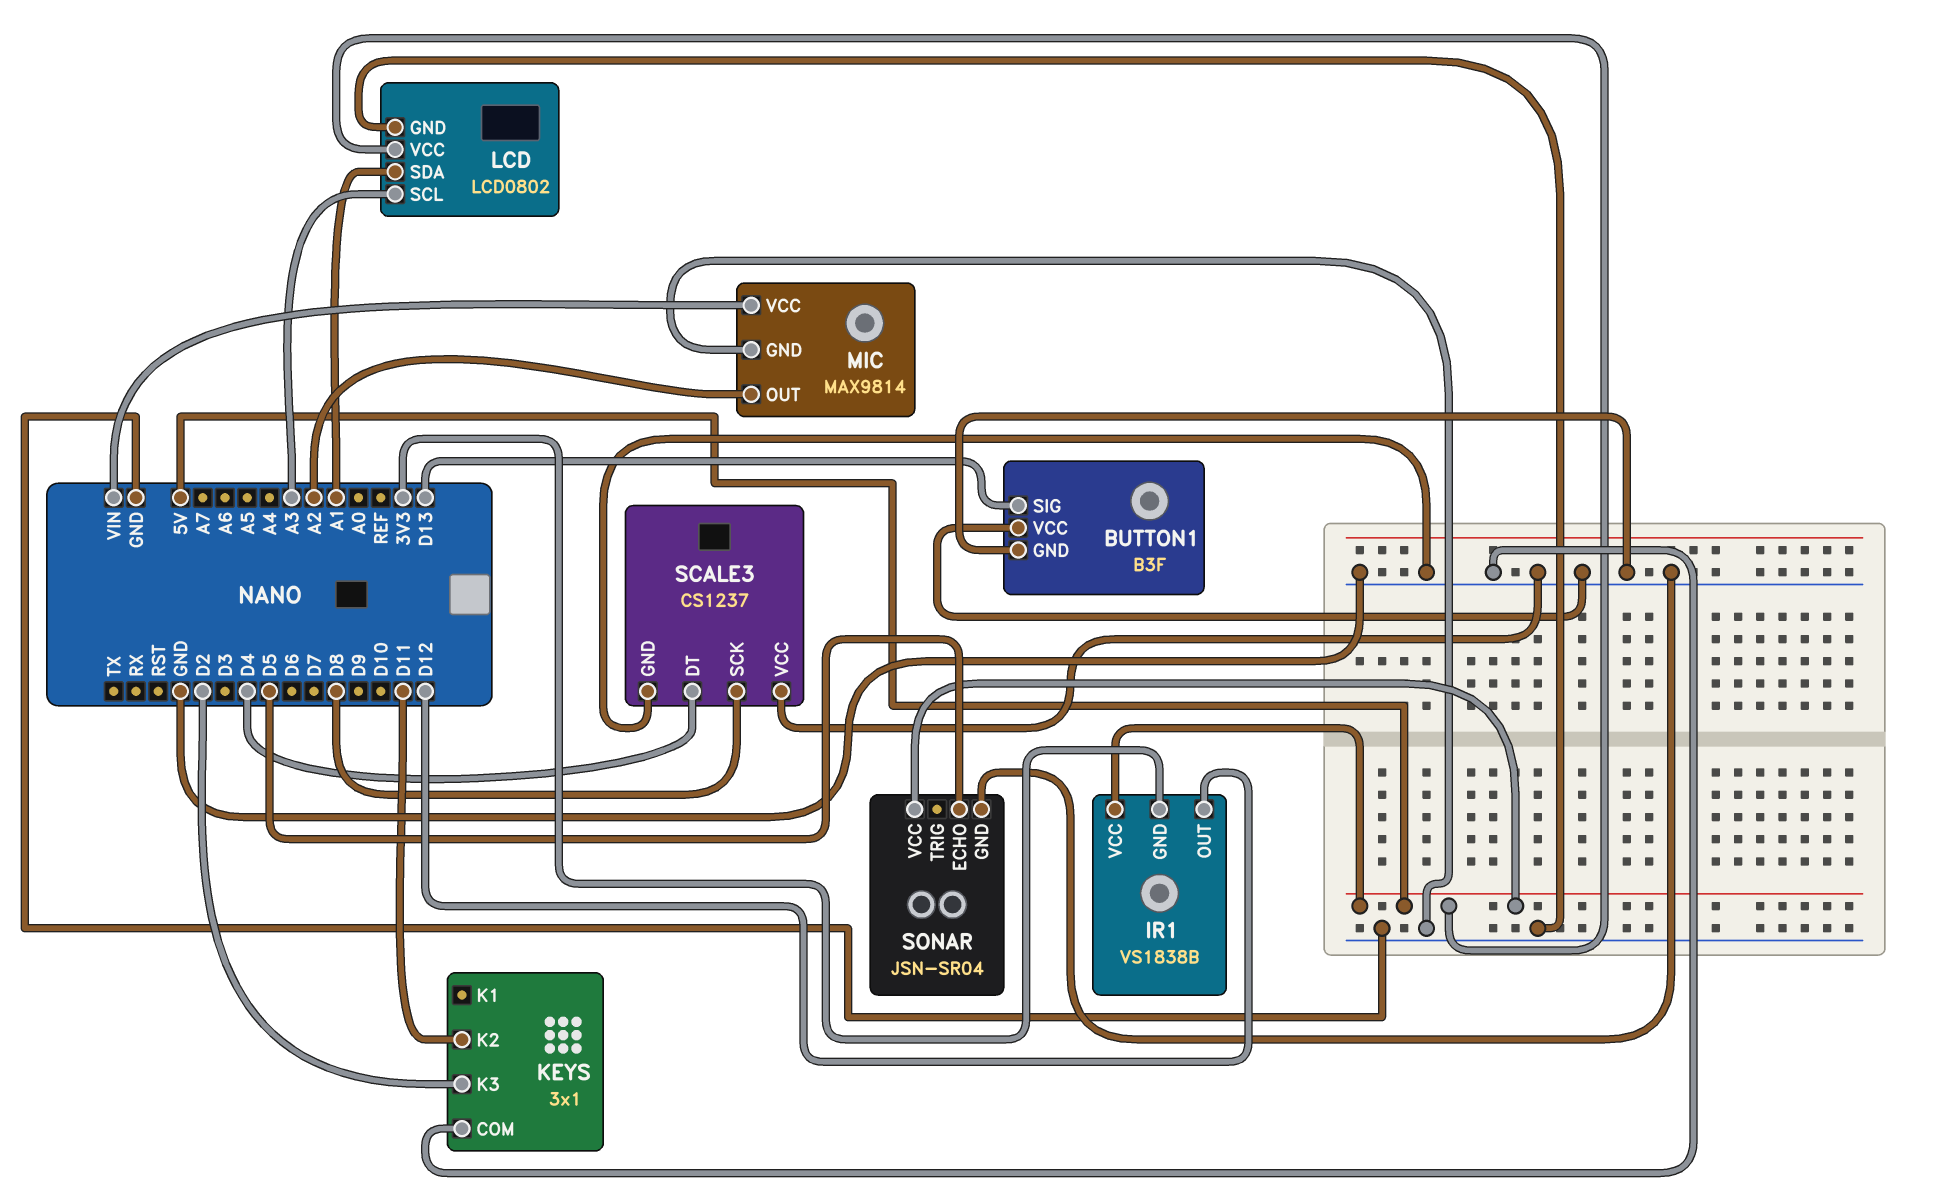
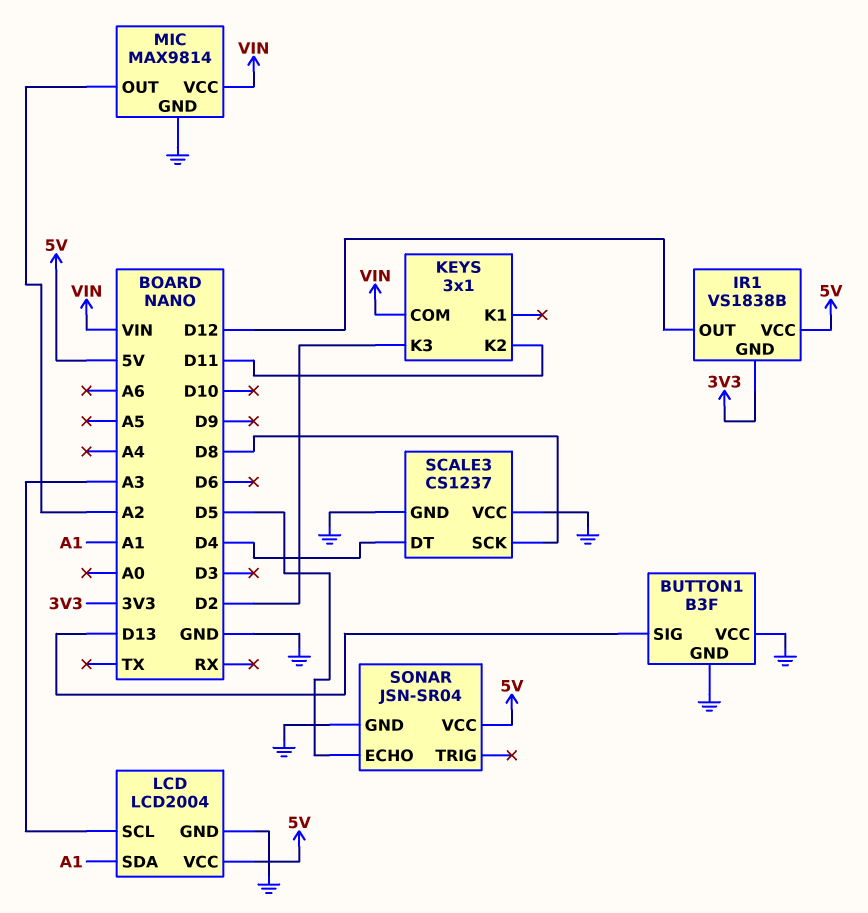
KEYS pin COM: GND -> VIN
LCD: LCD0802 -> LCD2004

